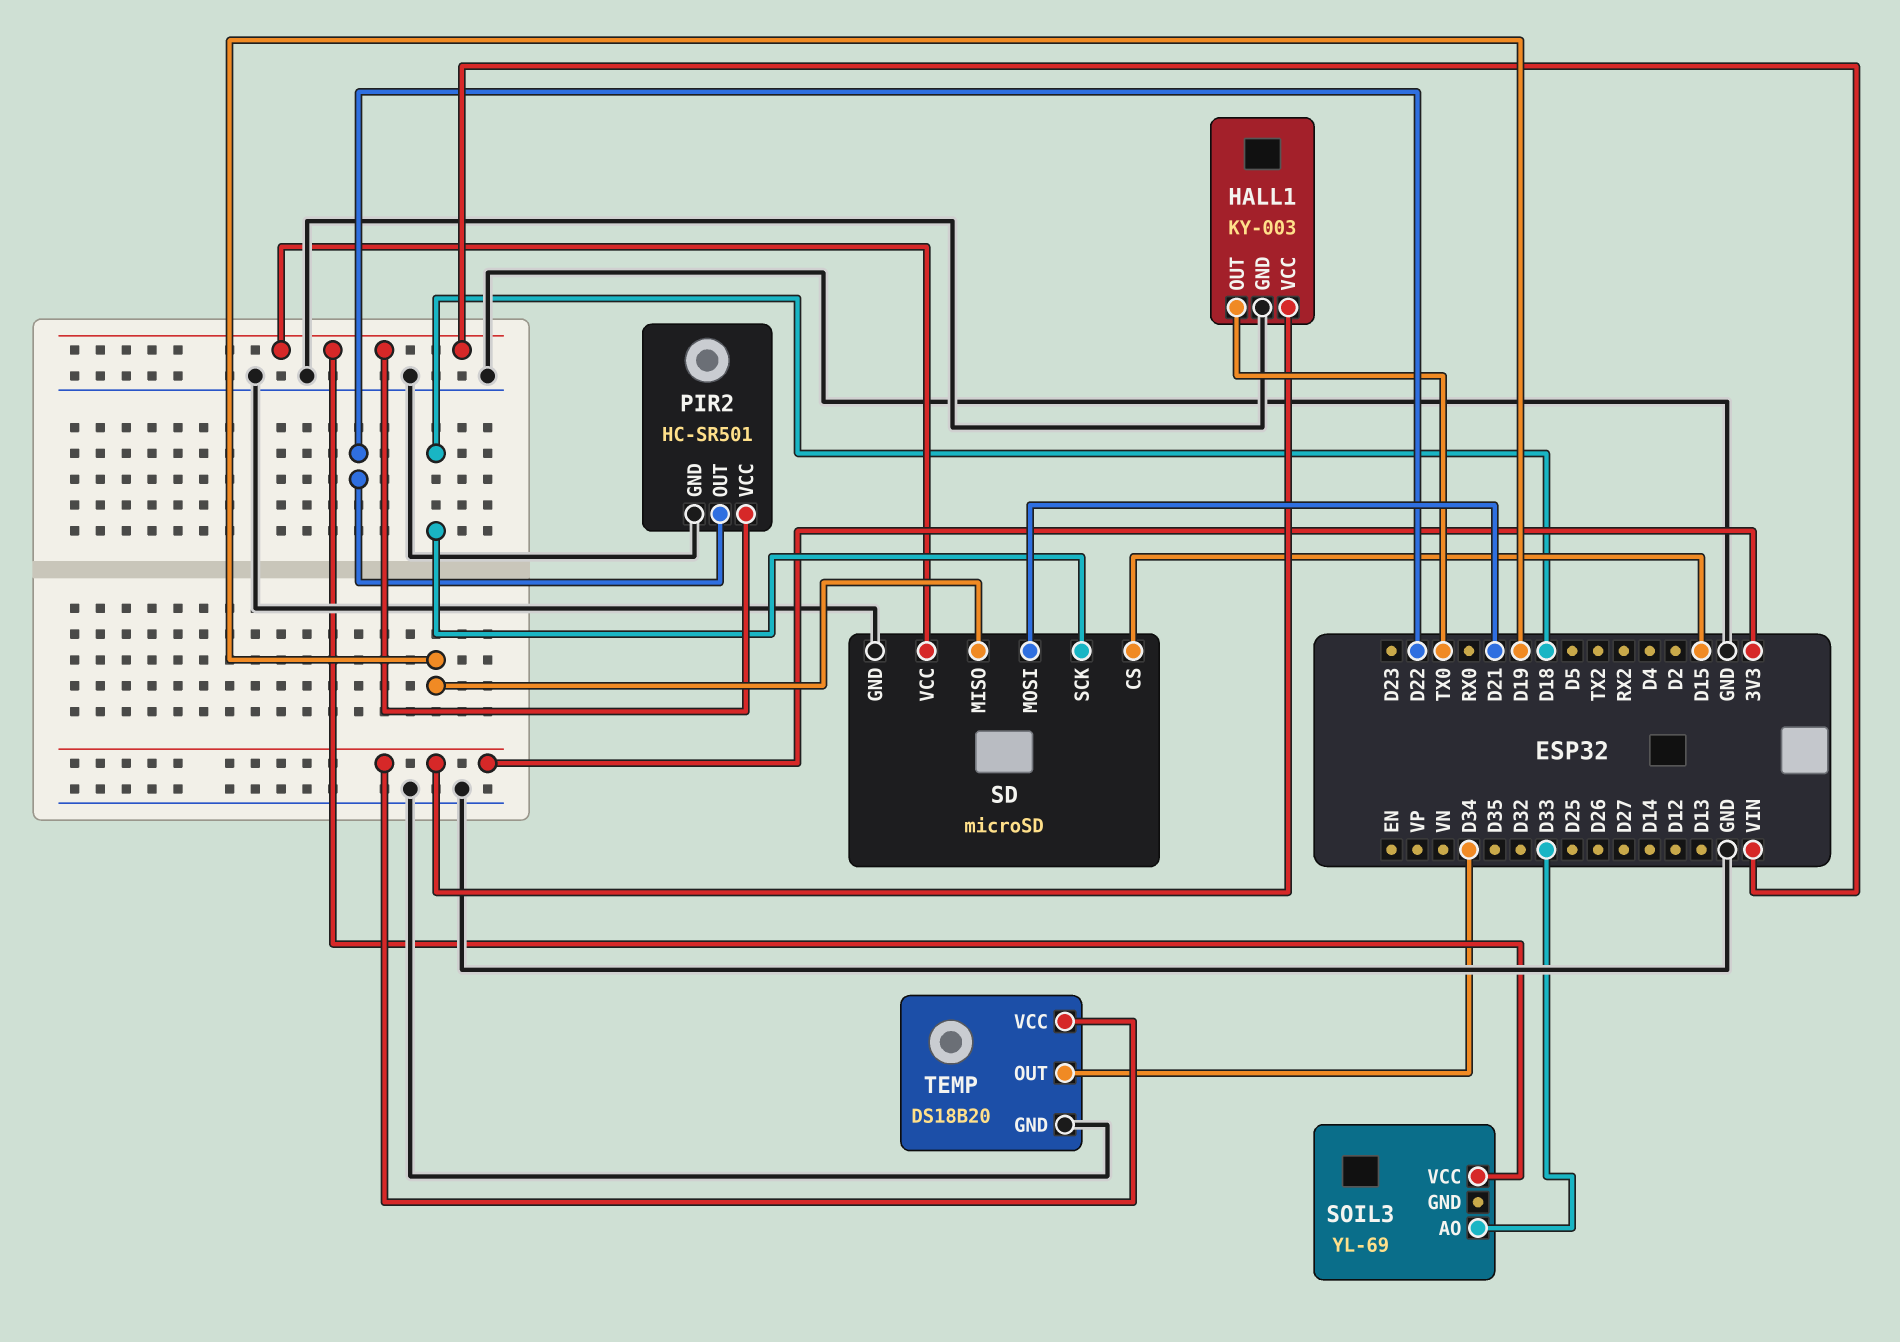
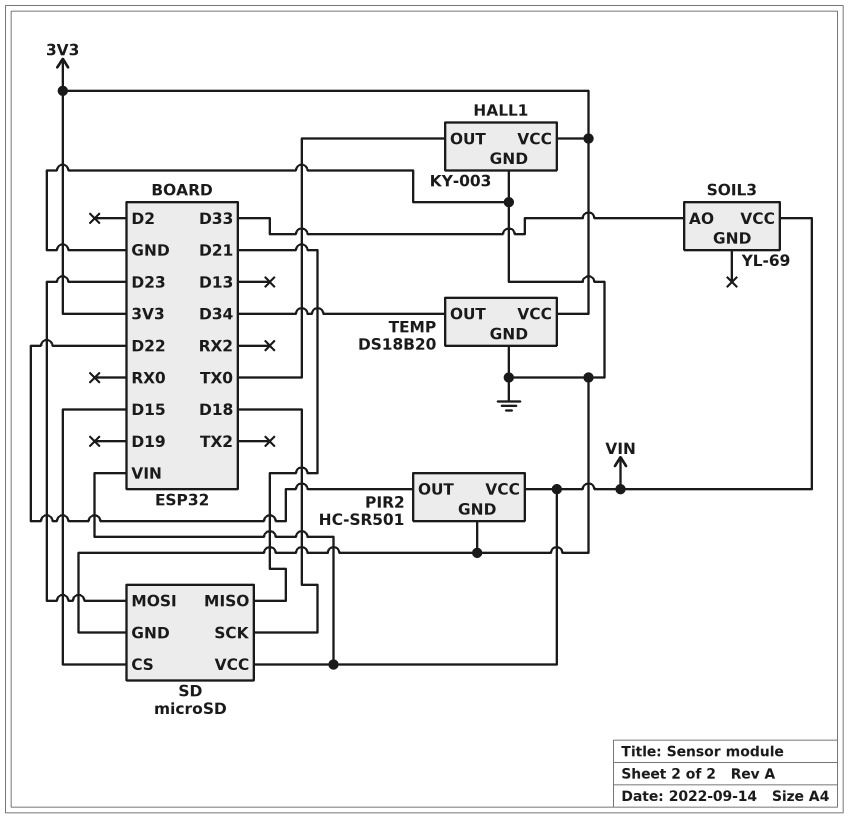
SD pin MISO: D19 -> D21
SD pin MOSI: D21 -> D23

